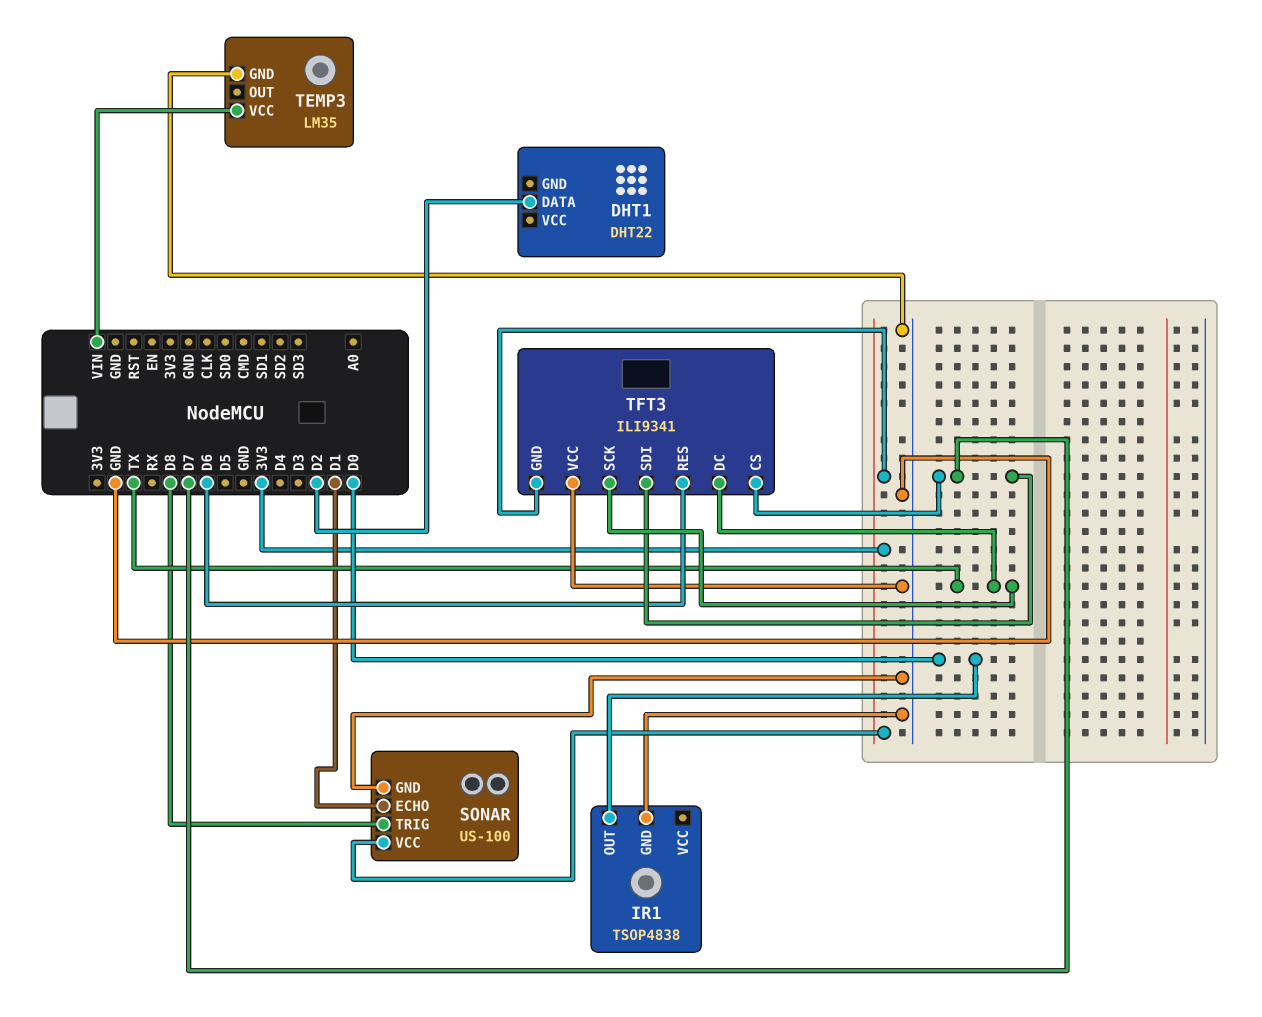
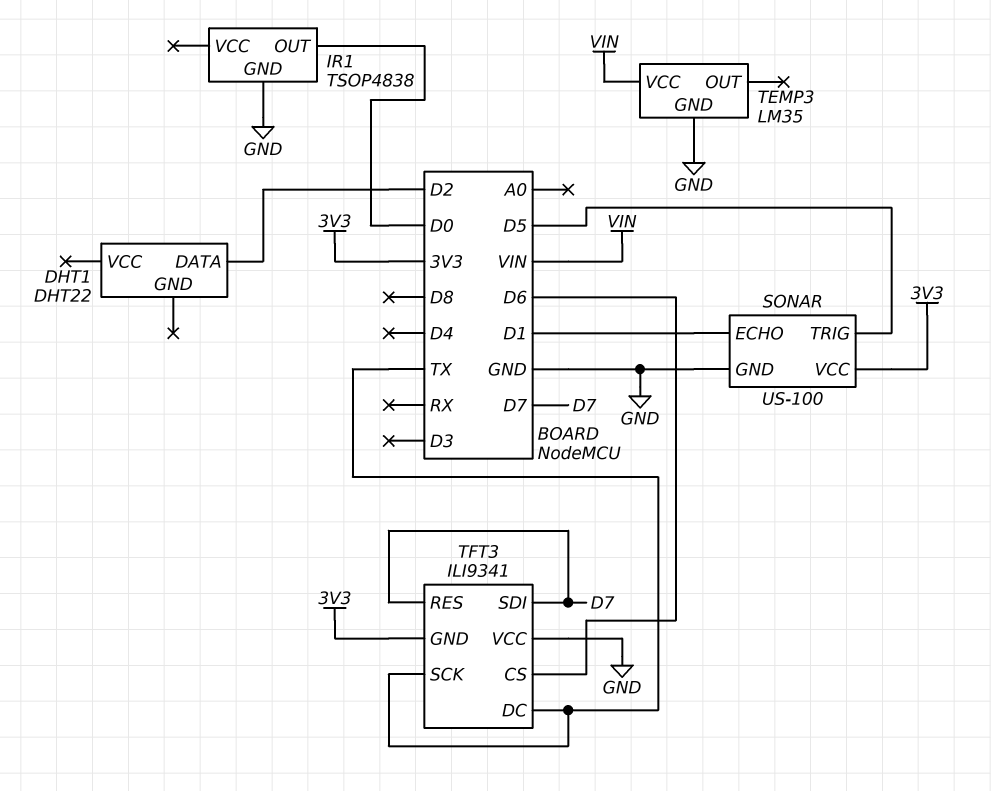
SONAR pin TRIG: D8 -> D5
TFT3 pin CS: D7 -> D6
TFT3 pin RES: D6 -> D7

